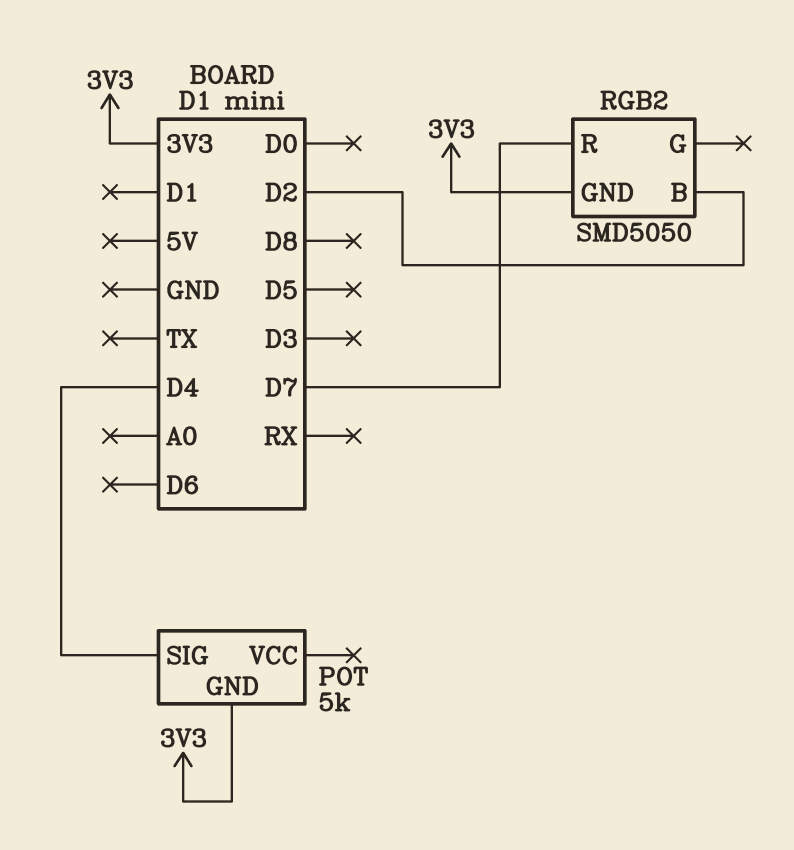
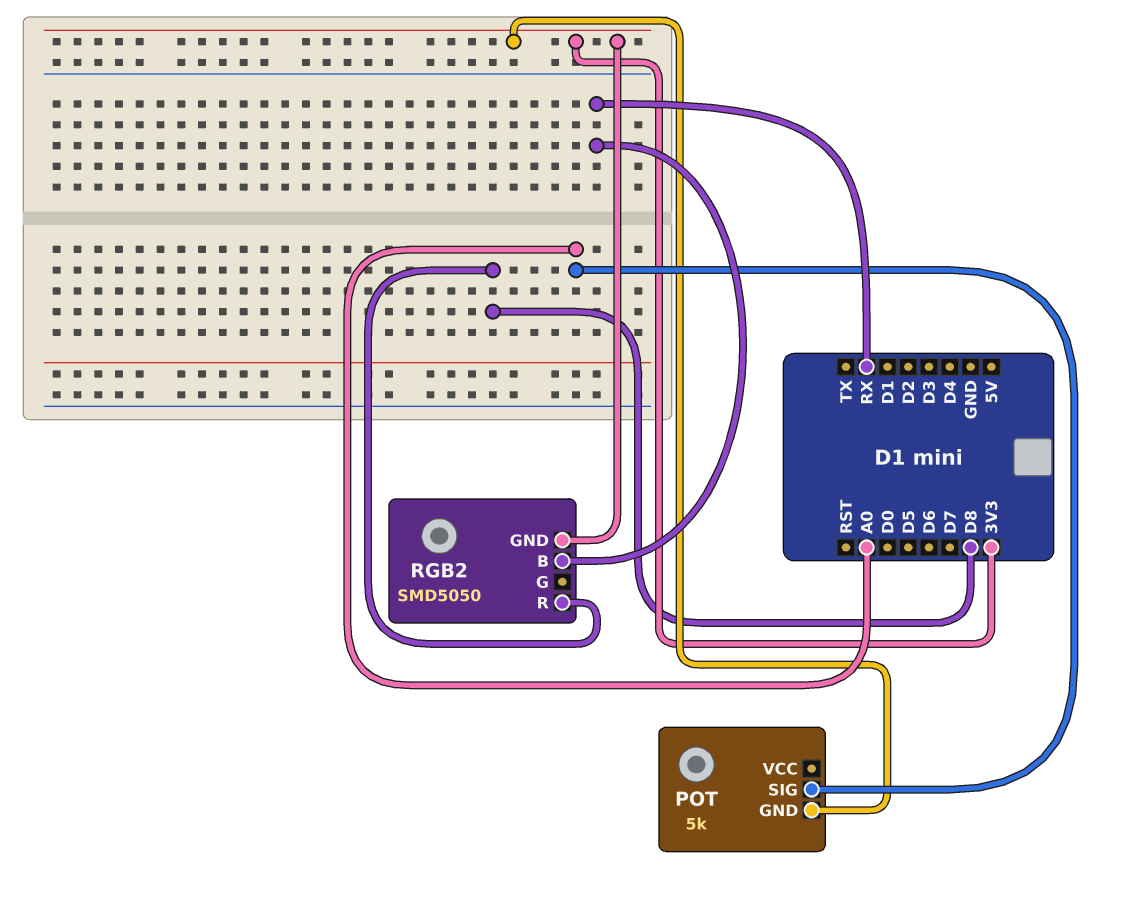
POT pin SIG: D4 -> A0
RGB2 pin B: D2 -> RX
RGB2 pin R: D7 -> D8

